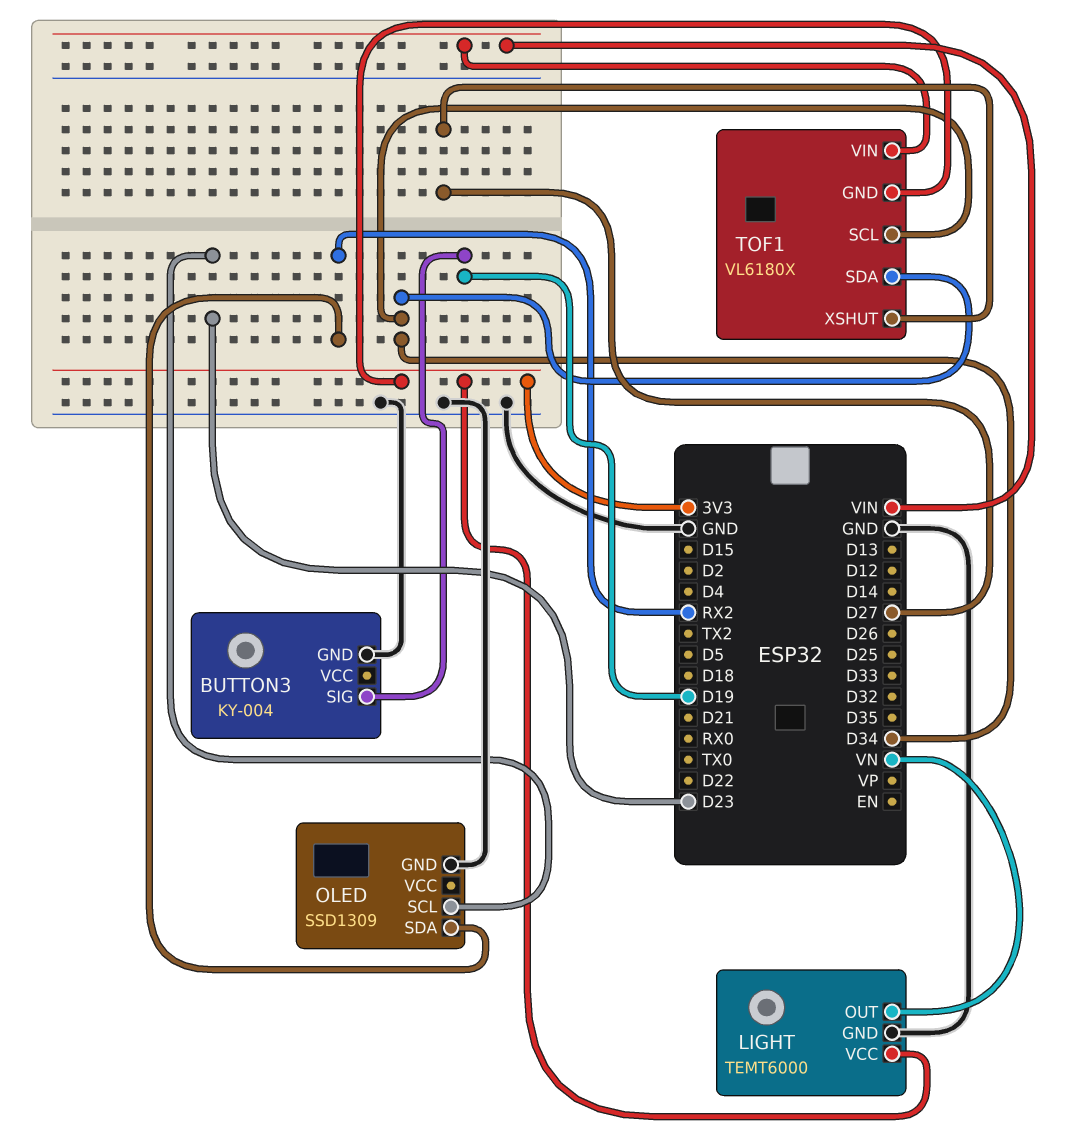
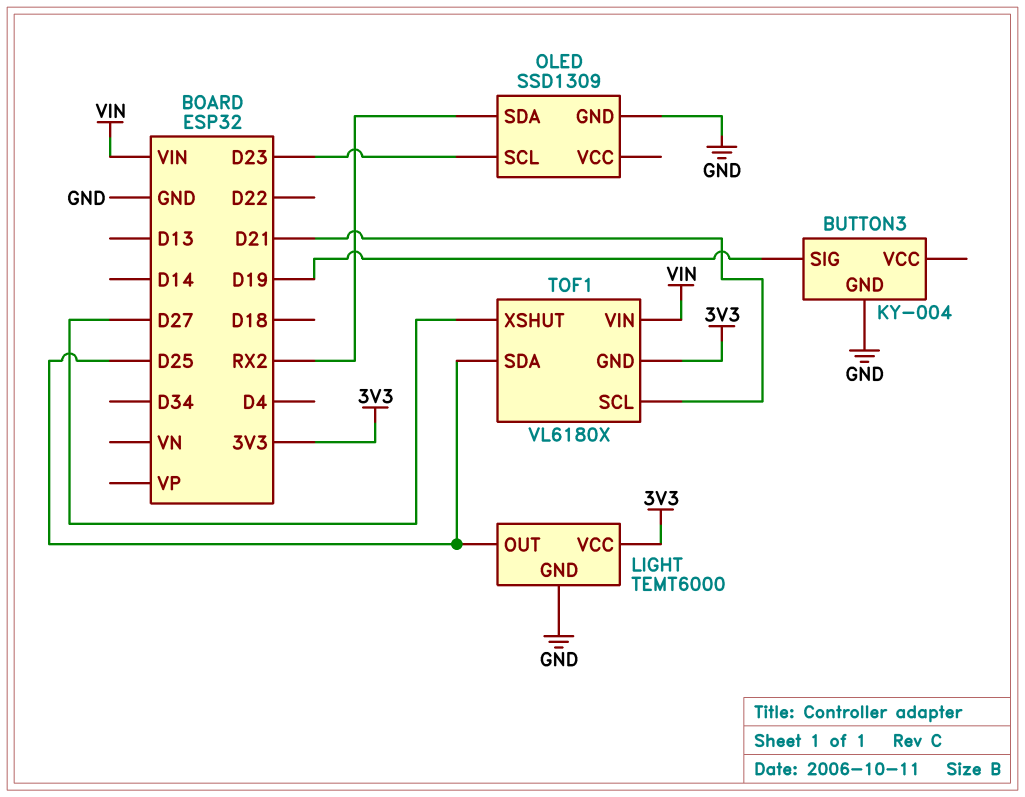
LIGHT pin OUT: VN -> D25
TOF1 pin SCL: D34 -> D21
TOF1 pin SDA: D34 -> D25

